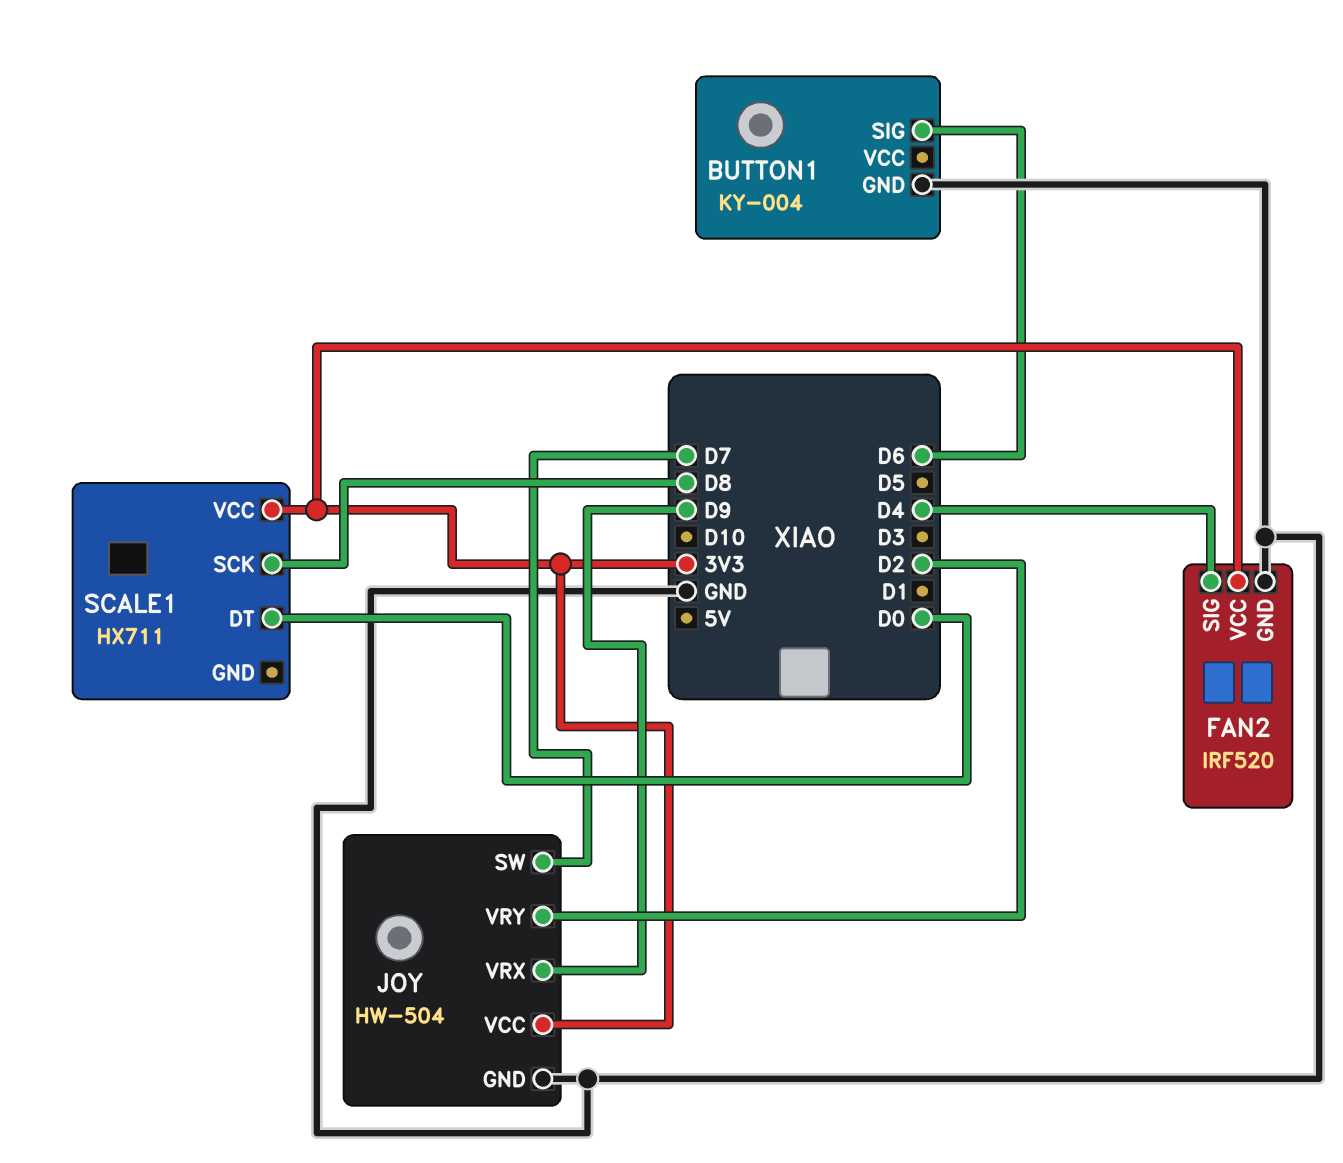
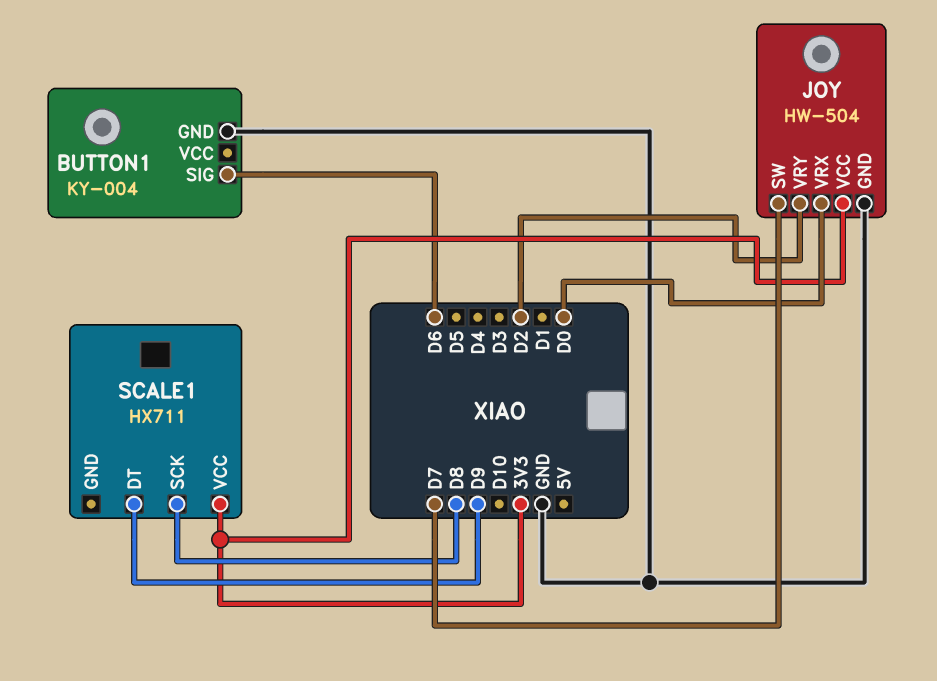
FAN2: IRF520 -> none
FAN2 pin GND: GND -> none
FAN2 pin SIG: D4 -> none
FAN2 pin VCC: 3V3 -> none
JOY pin VRX: D9 -> D0
SCALE1 pin DT: D0 -> D9

